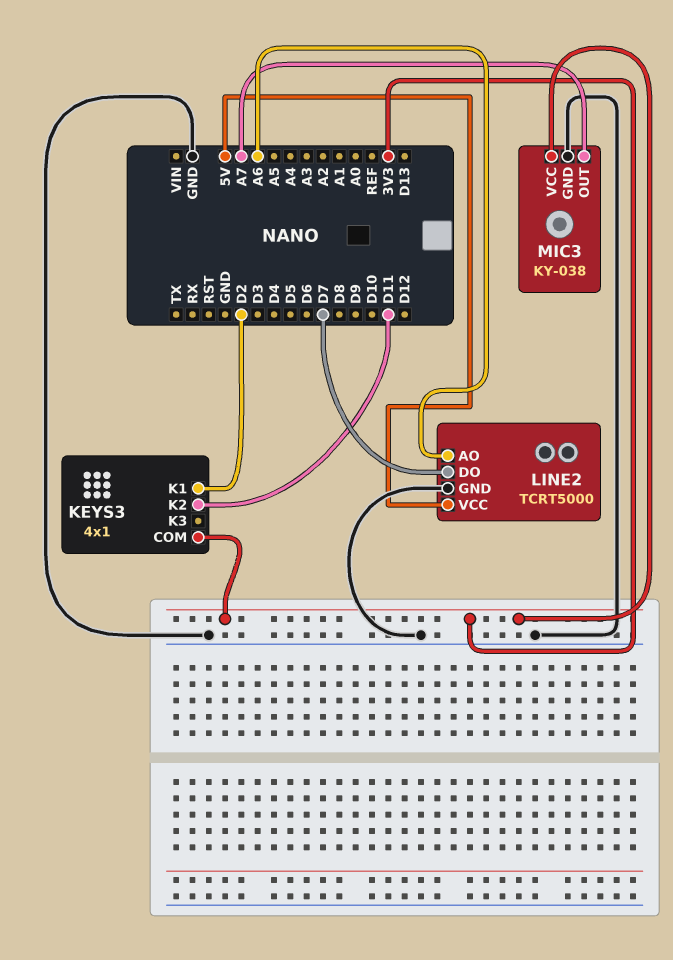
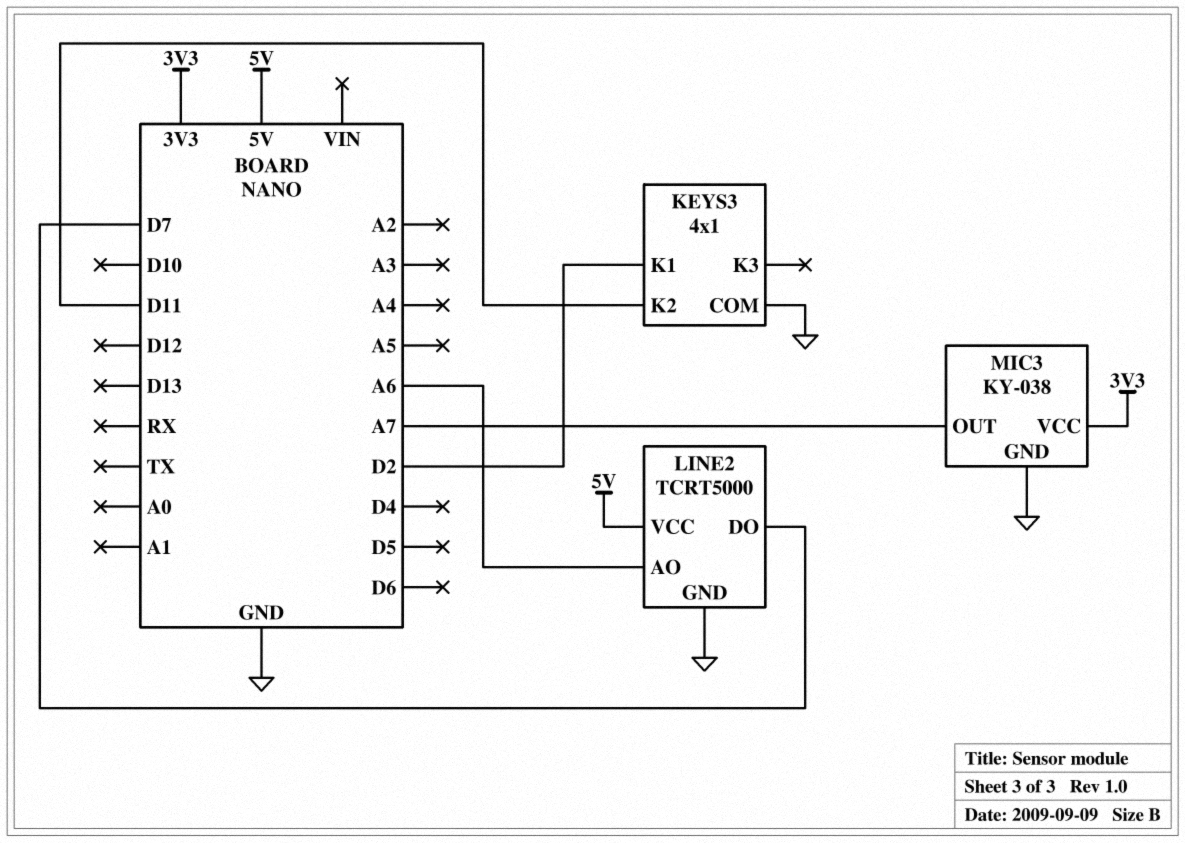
KEYS3 pin COM: 3V3 -> GND

